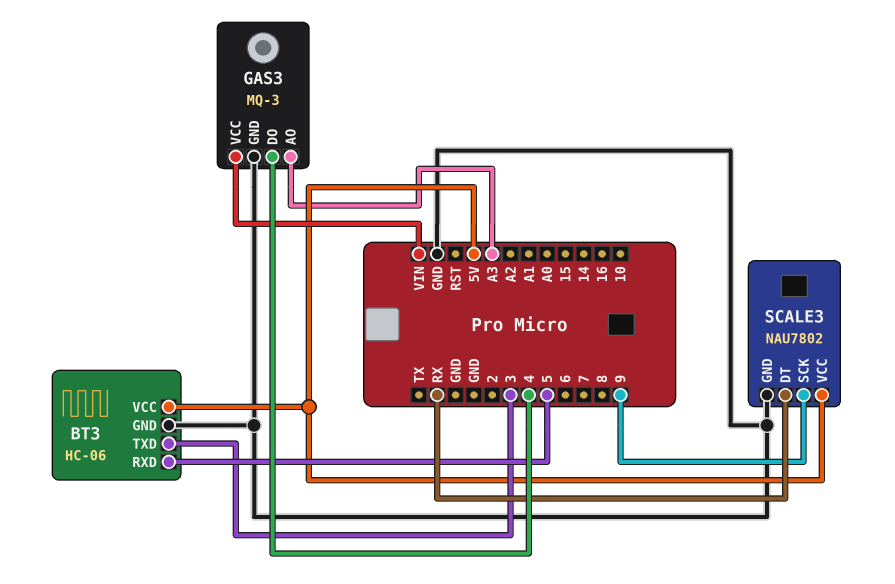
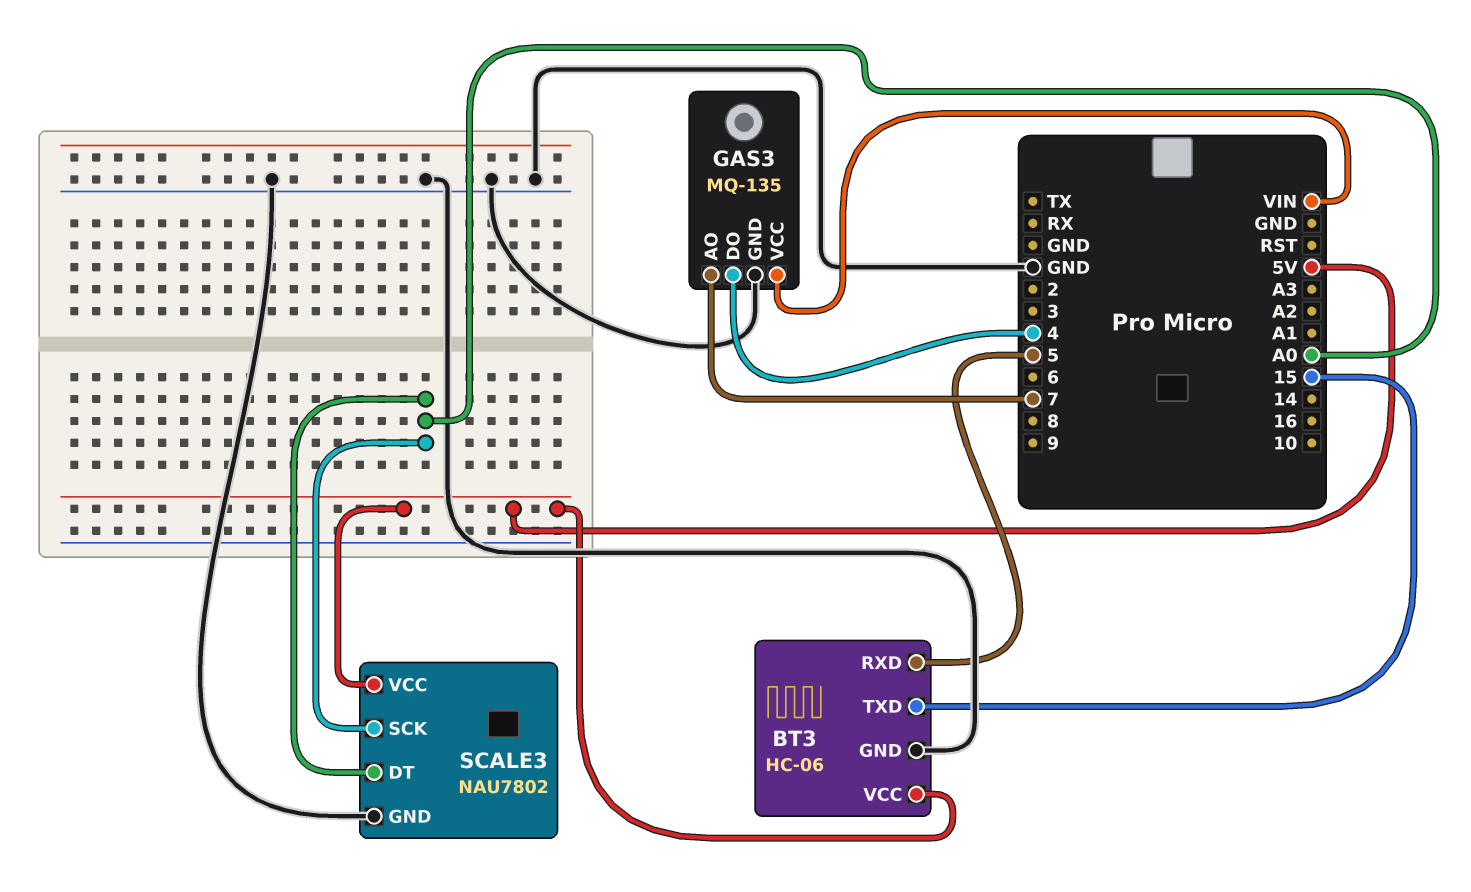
BT3 pin TXD: 3 -> 15
GAS3: MQ-3 -> MQ-135
GAS3 pin AO: A3 -> 7
SCALE3 pin DT: RX -> A0
SCALE3 pin SCK: 9 -> A0

